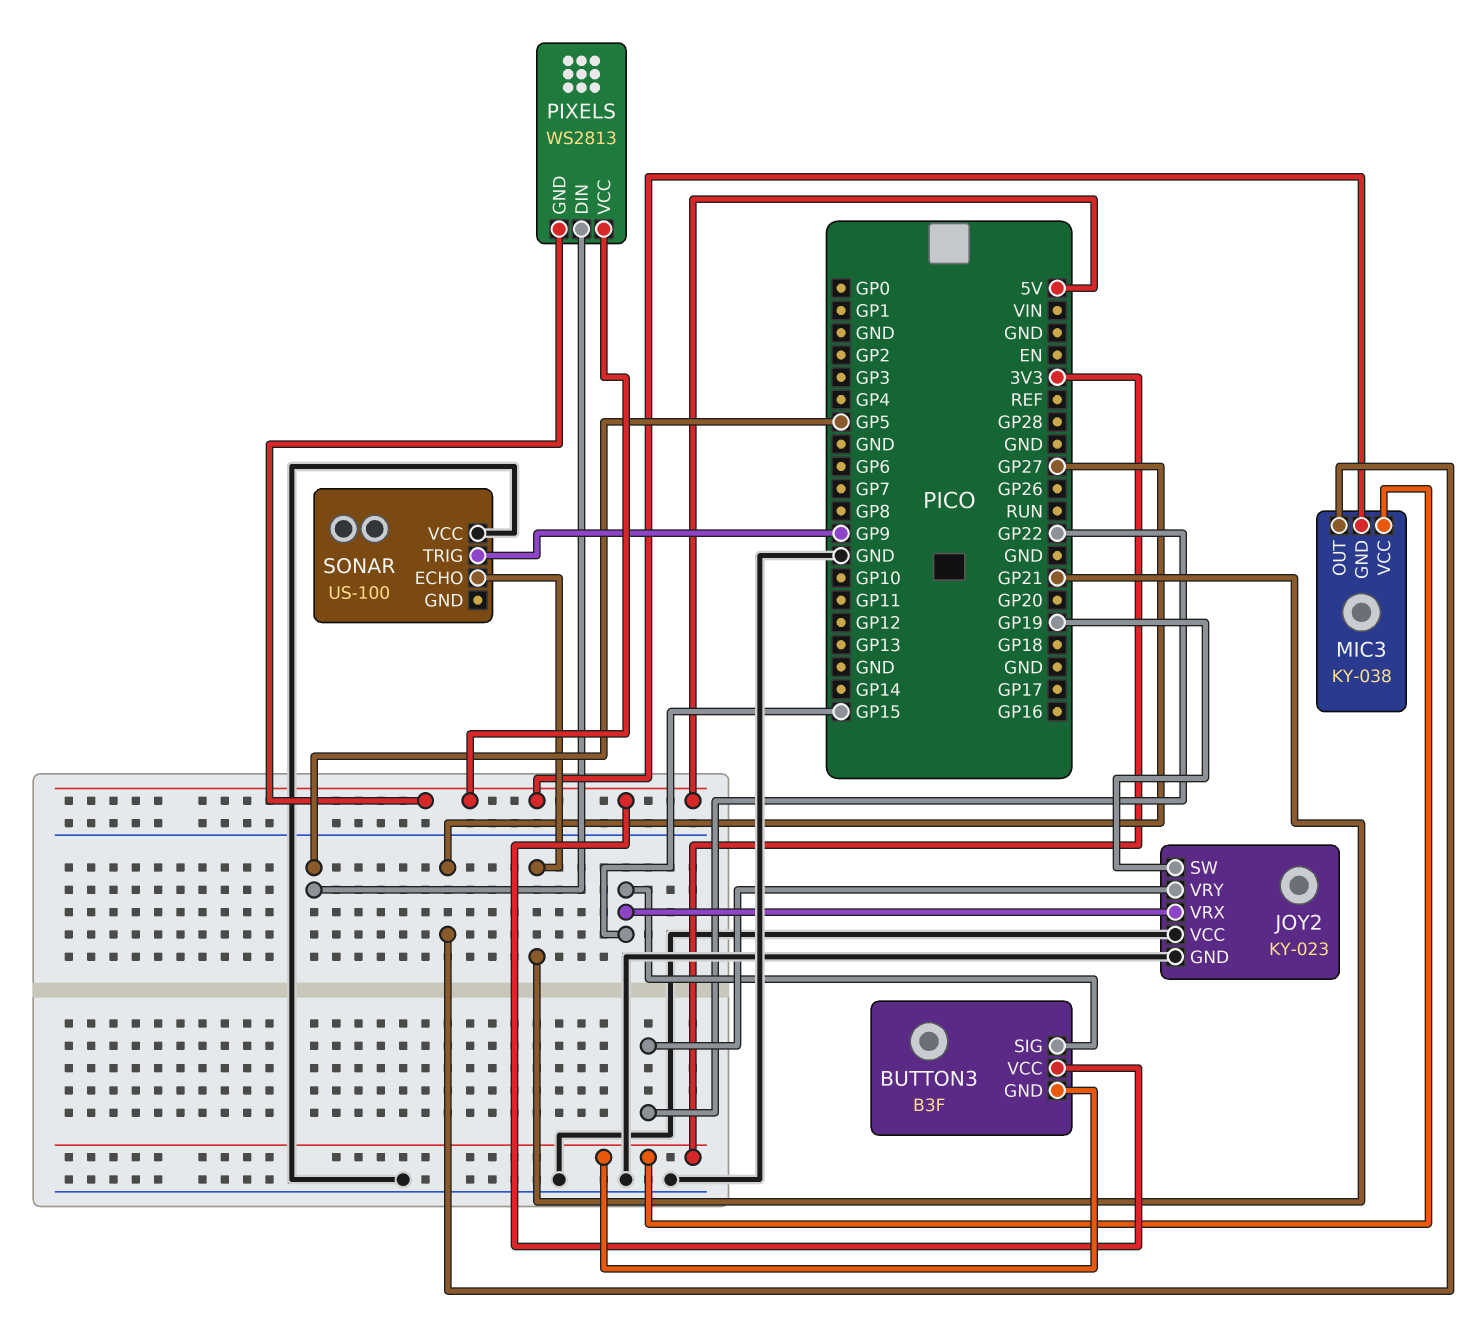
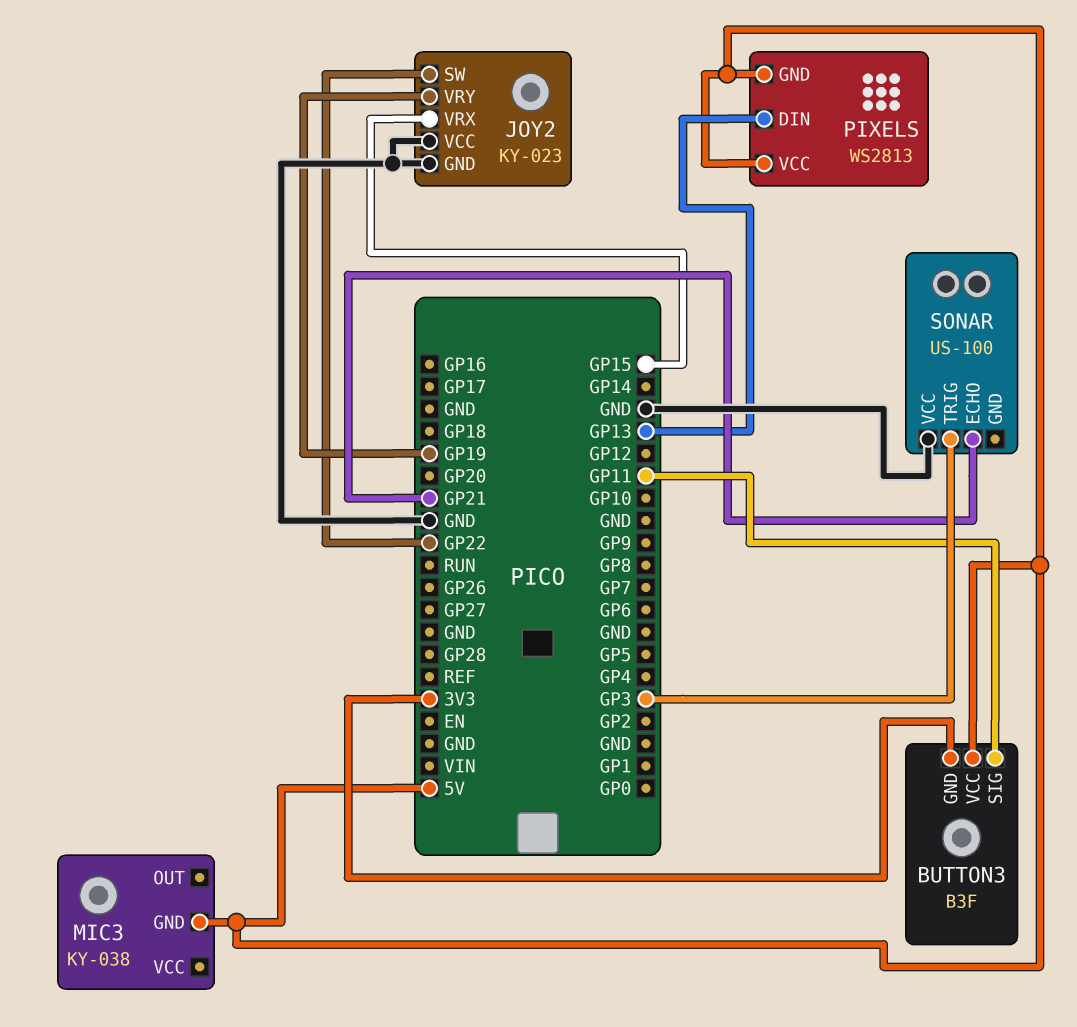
BUTTON3 pin SIG: GP15 -> GP11
JOY2 pin SW: GP19 -> GP22
JOY2 pin VRY: GP22 -> GP19
MIC3 pin OUT: GP27 -> none
MIC3 pin VCC: 3V3 -> none
PIXELS pin DIN: GP5 -> GP13
SONAR pin TRIG: GP9 -> GP3

